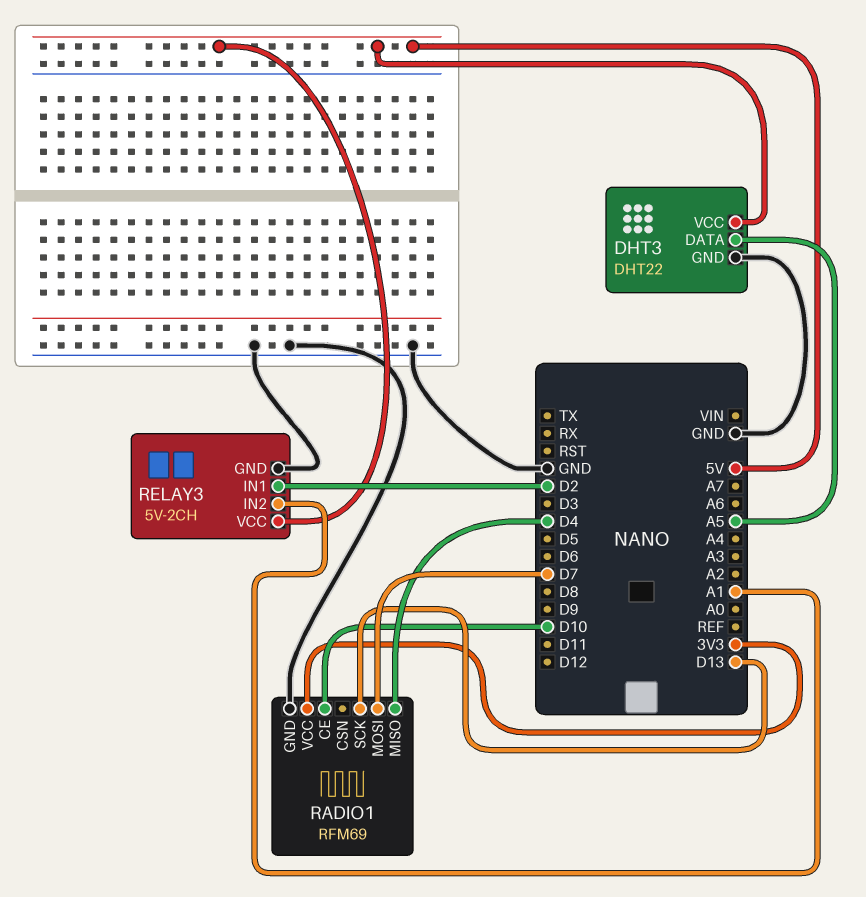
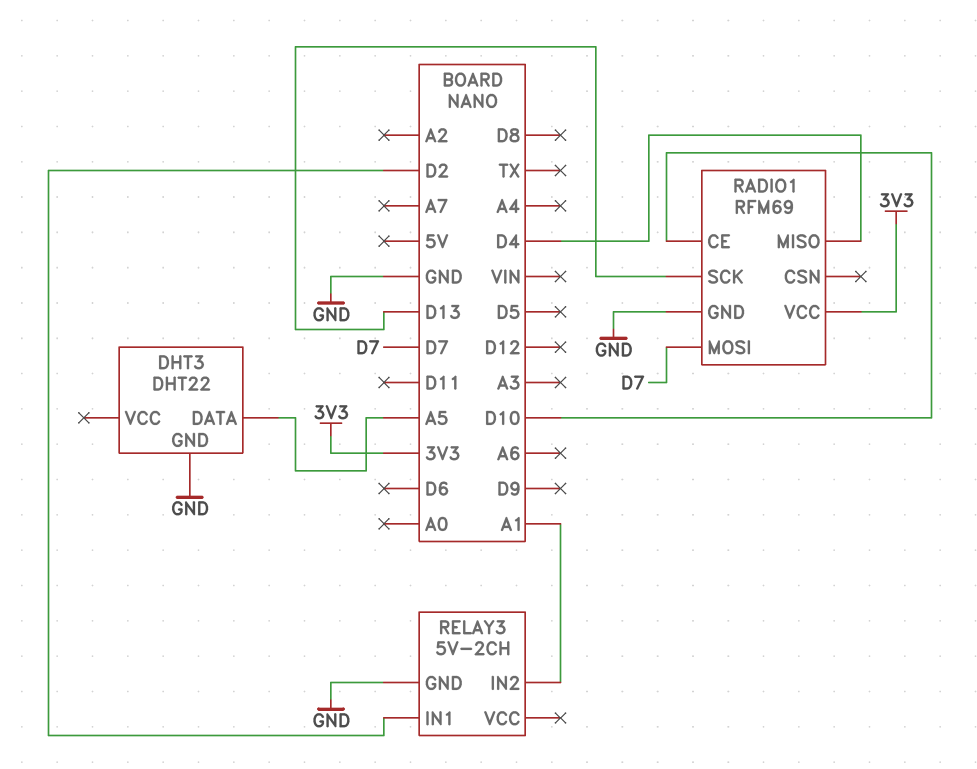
DHT3 pin VCC: 5V -> none
RELAY3 pin VCC: 5V -> none

